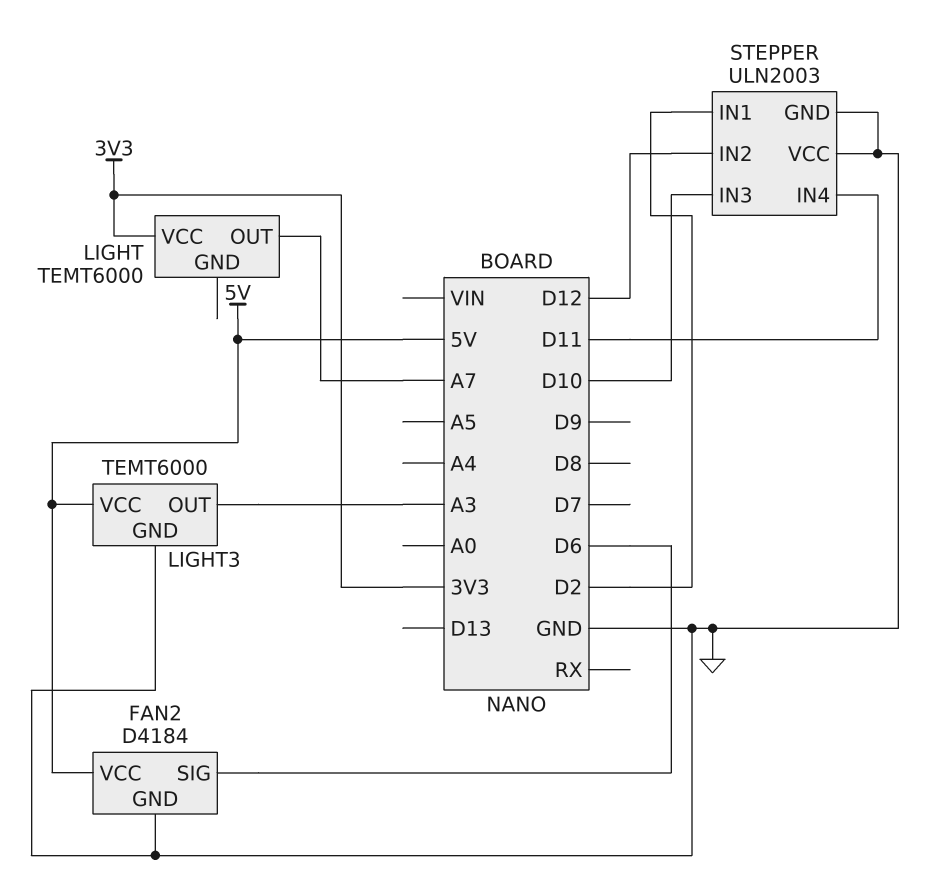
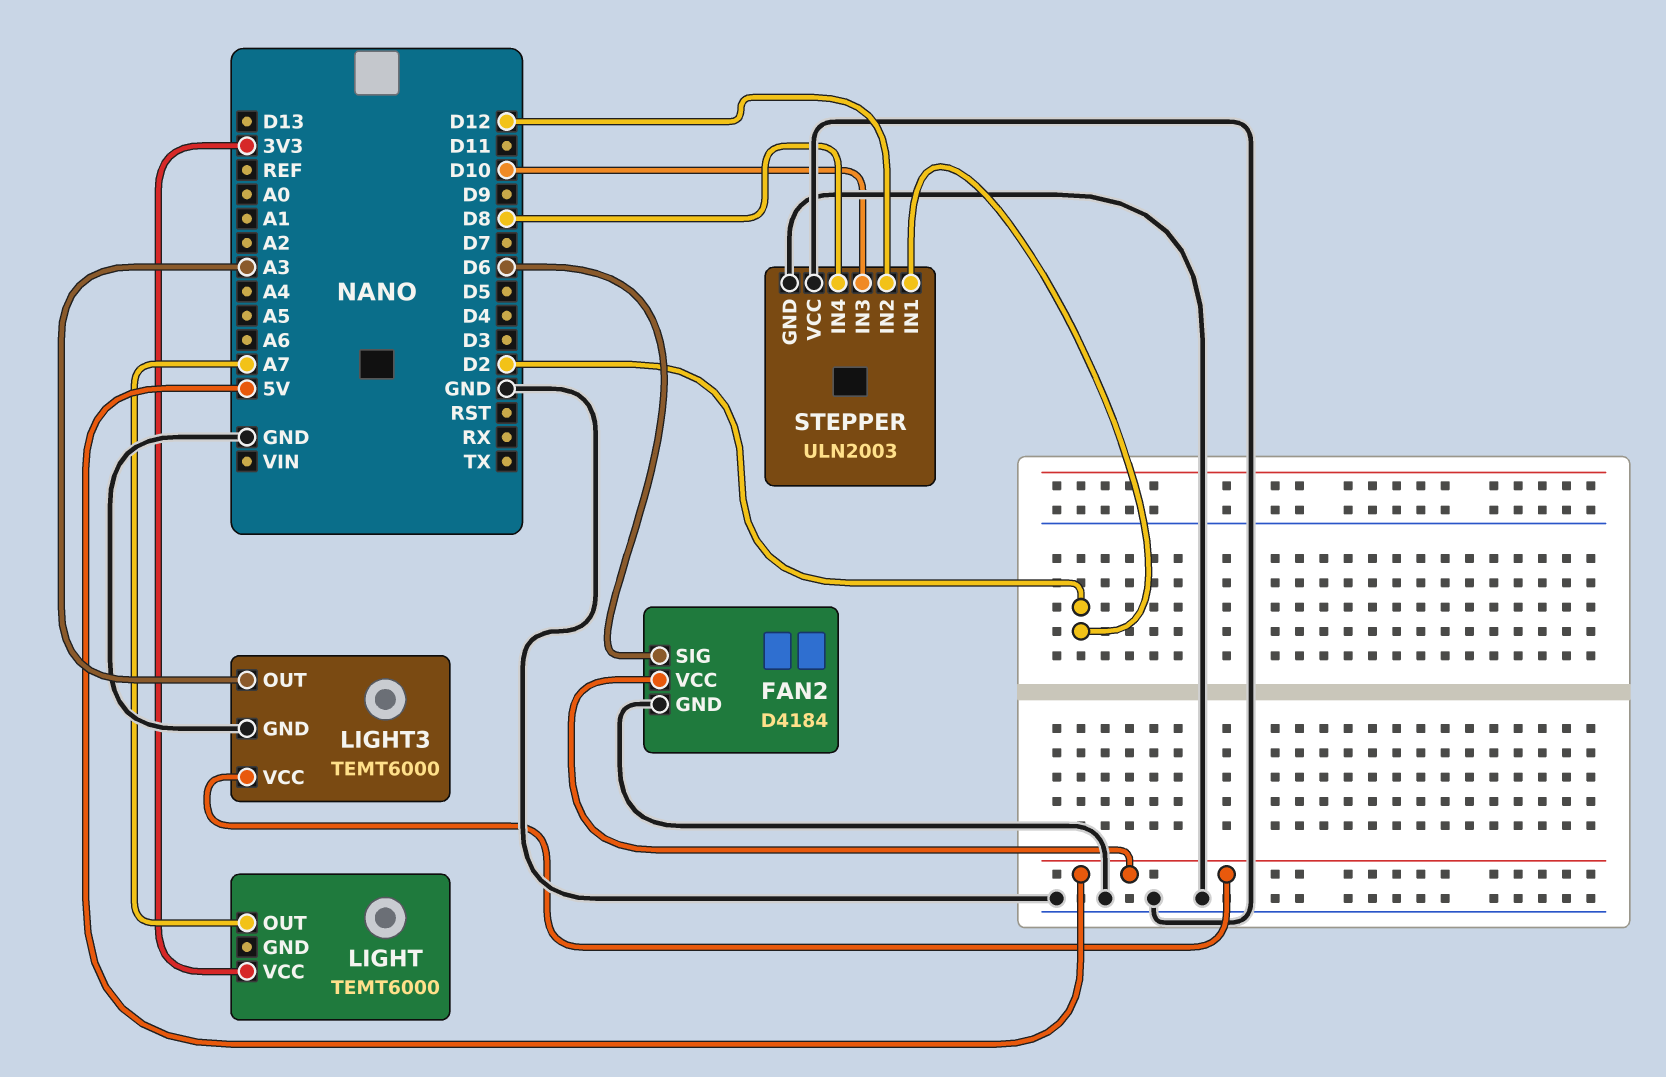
STEPPER pin IN4: D11 -> D8

